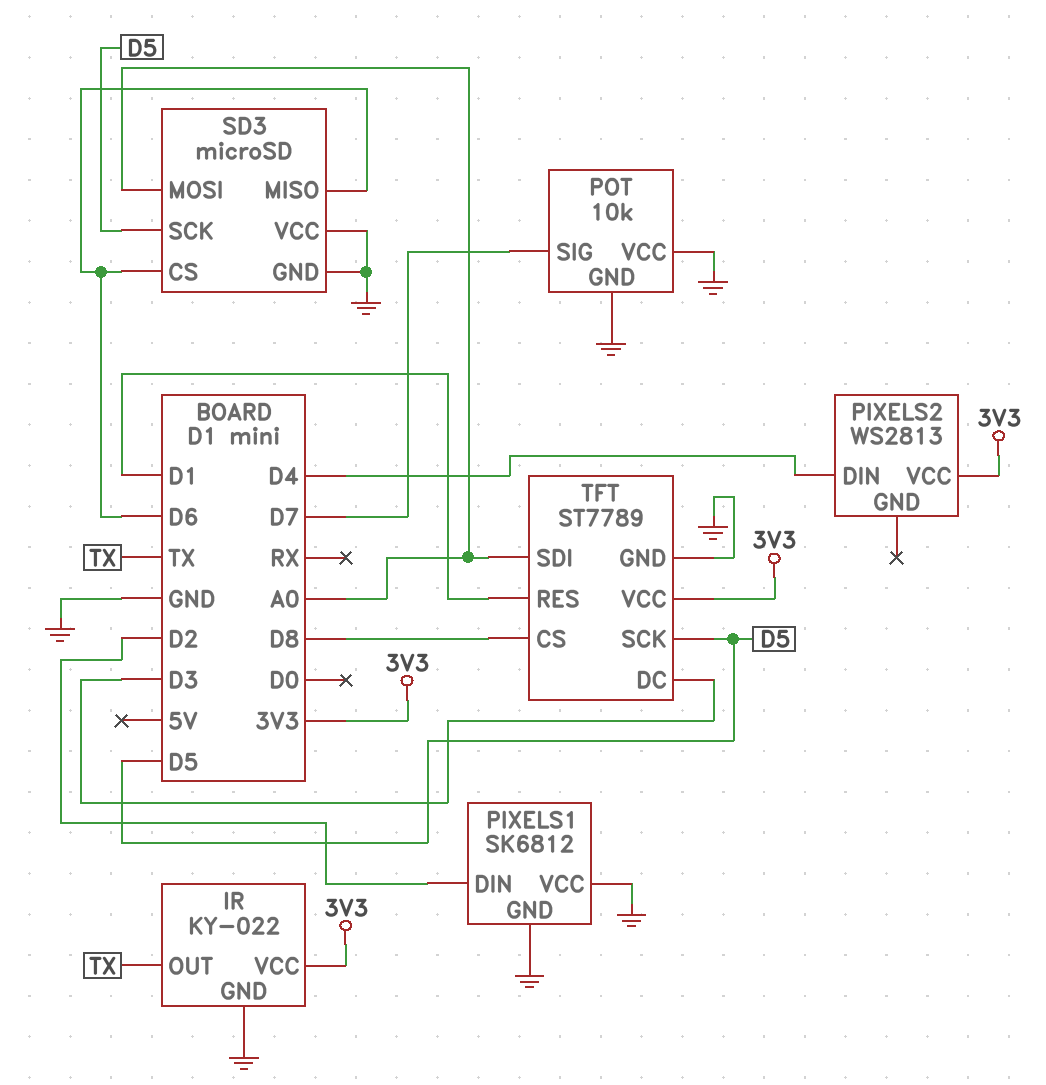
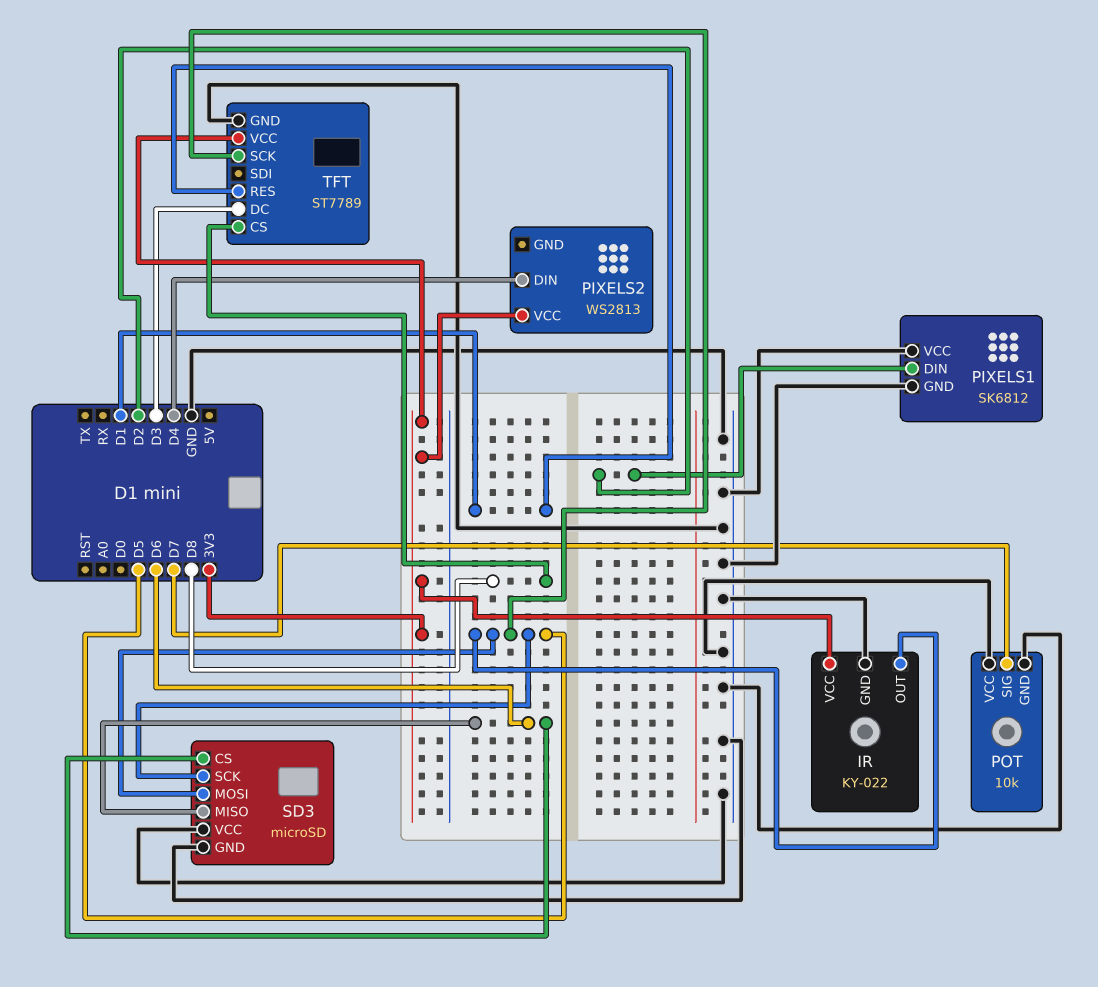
IR pin OUT: TX -> D5
SD3 pin MOSI: A0 -> D5
TFT pin SDI: A0 -> none

